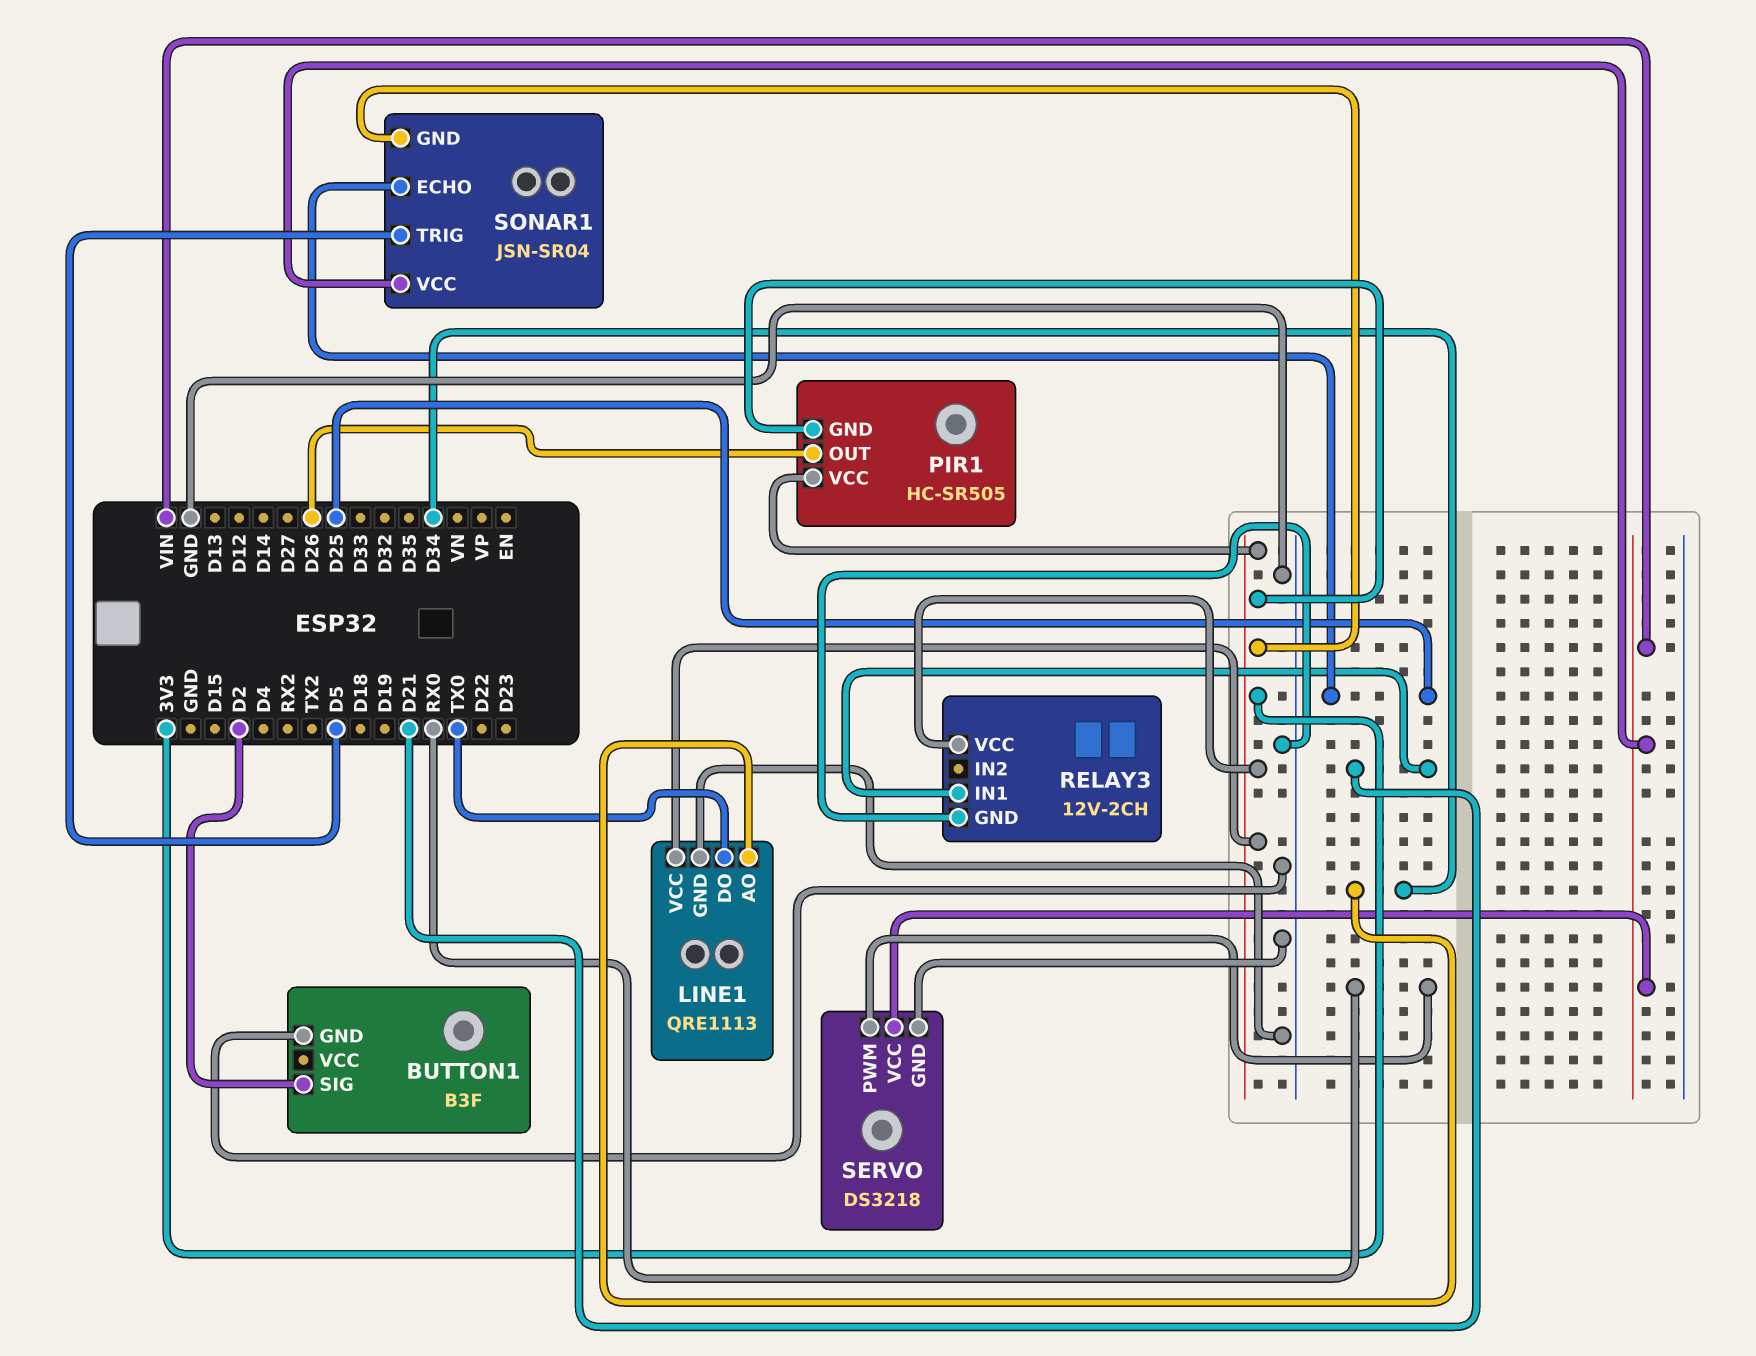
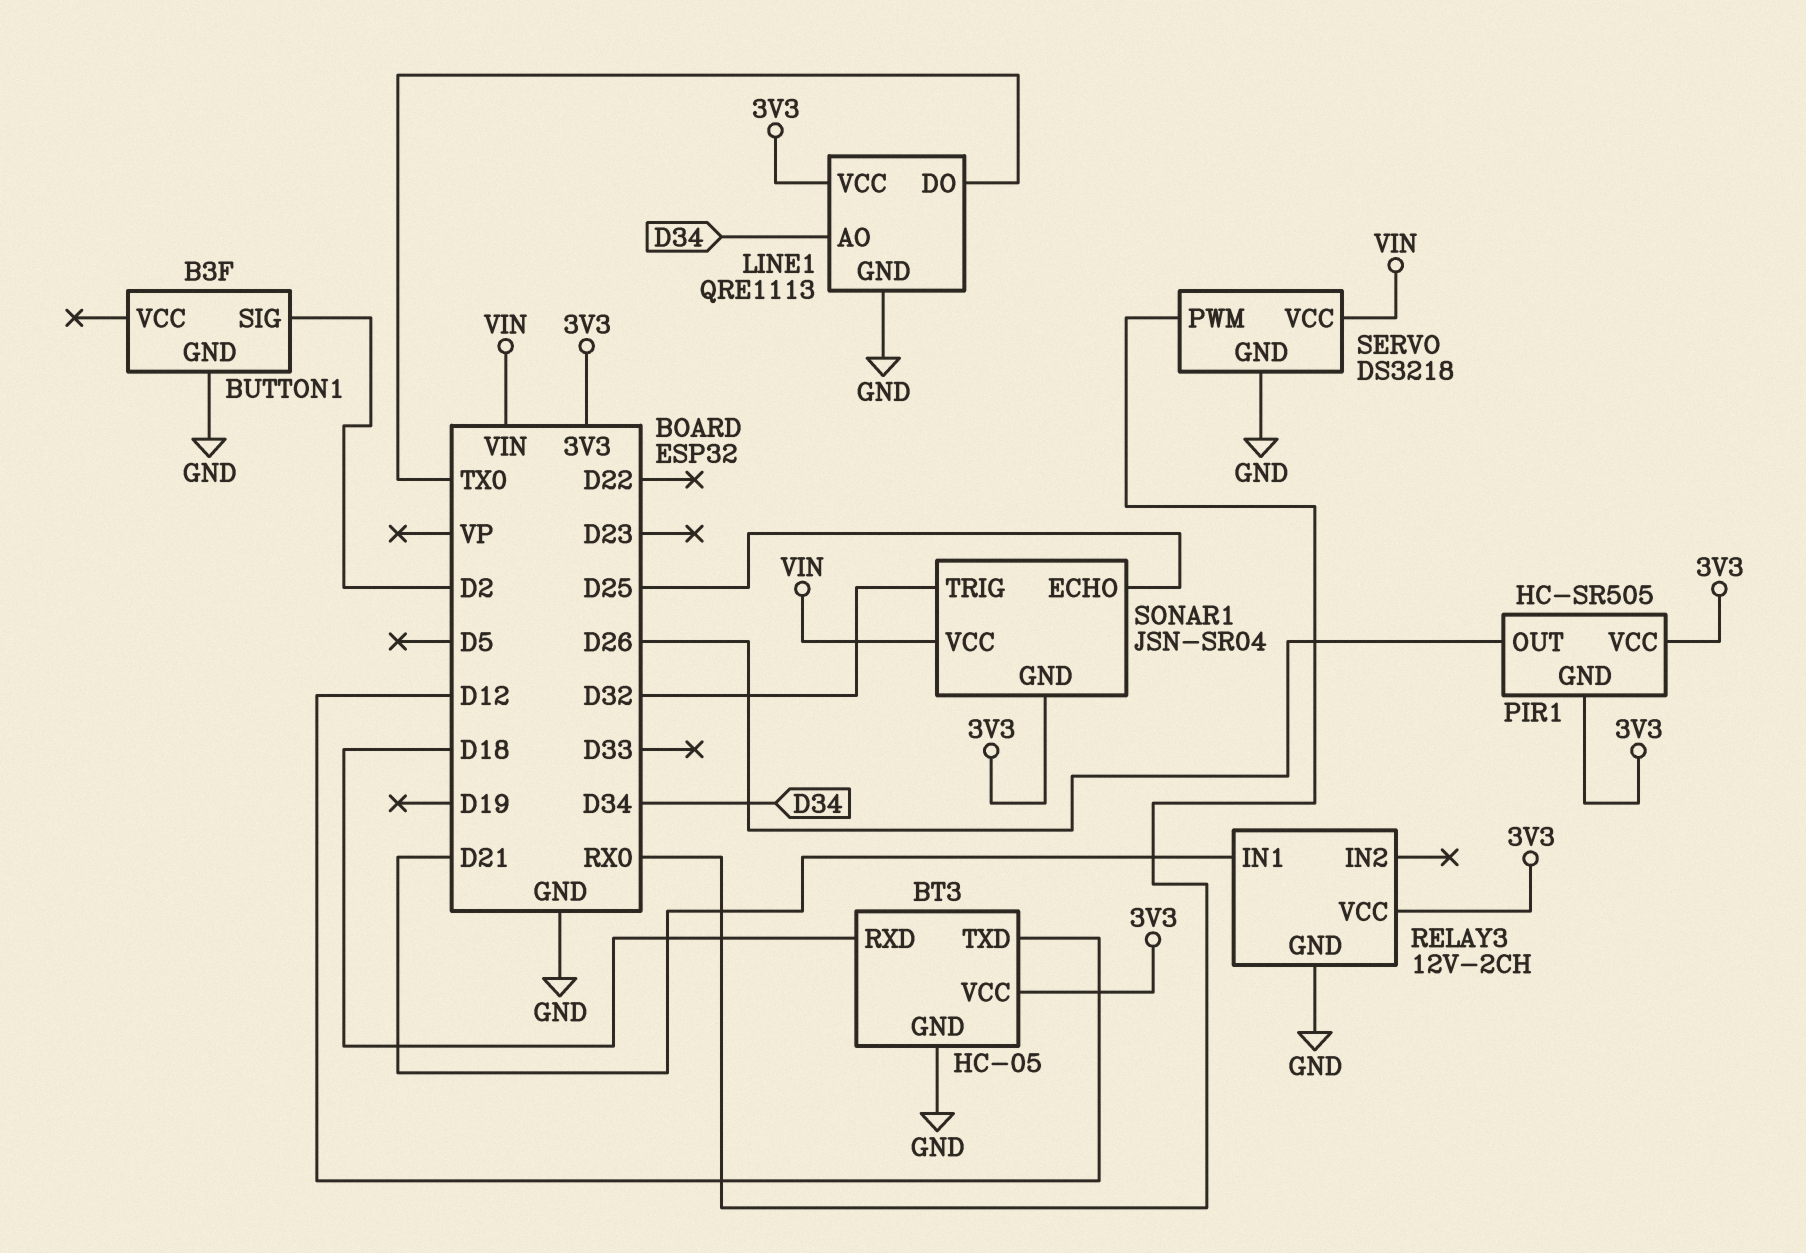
BT3: none -> HC-05
BT3 pin GND: none -> GND
BT3 pin RXD: none -> D18
BT3 pin TXD: none -> D12
BT3 pin VCC: none -> 3V3
SONAR1 pin TRIG: D5 -> D32

